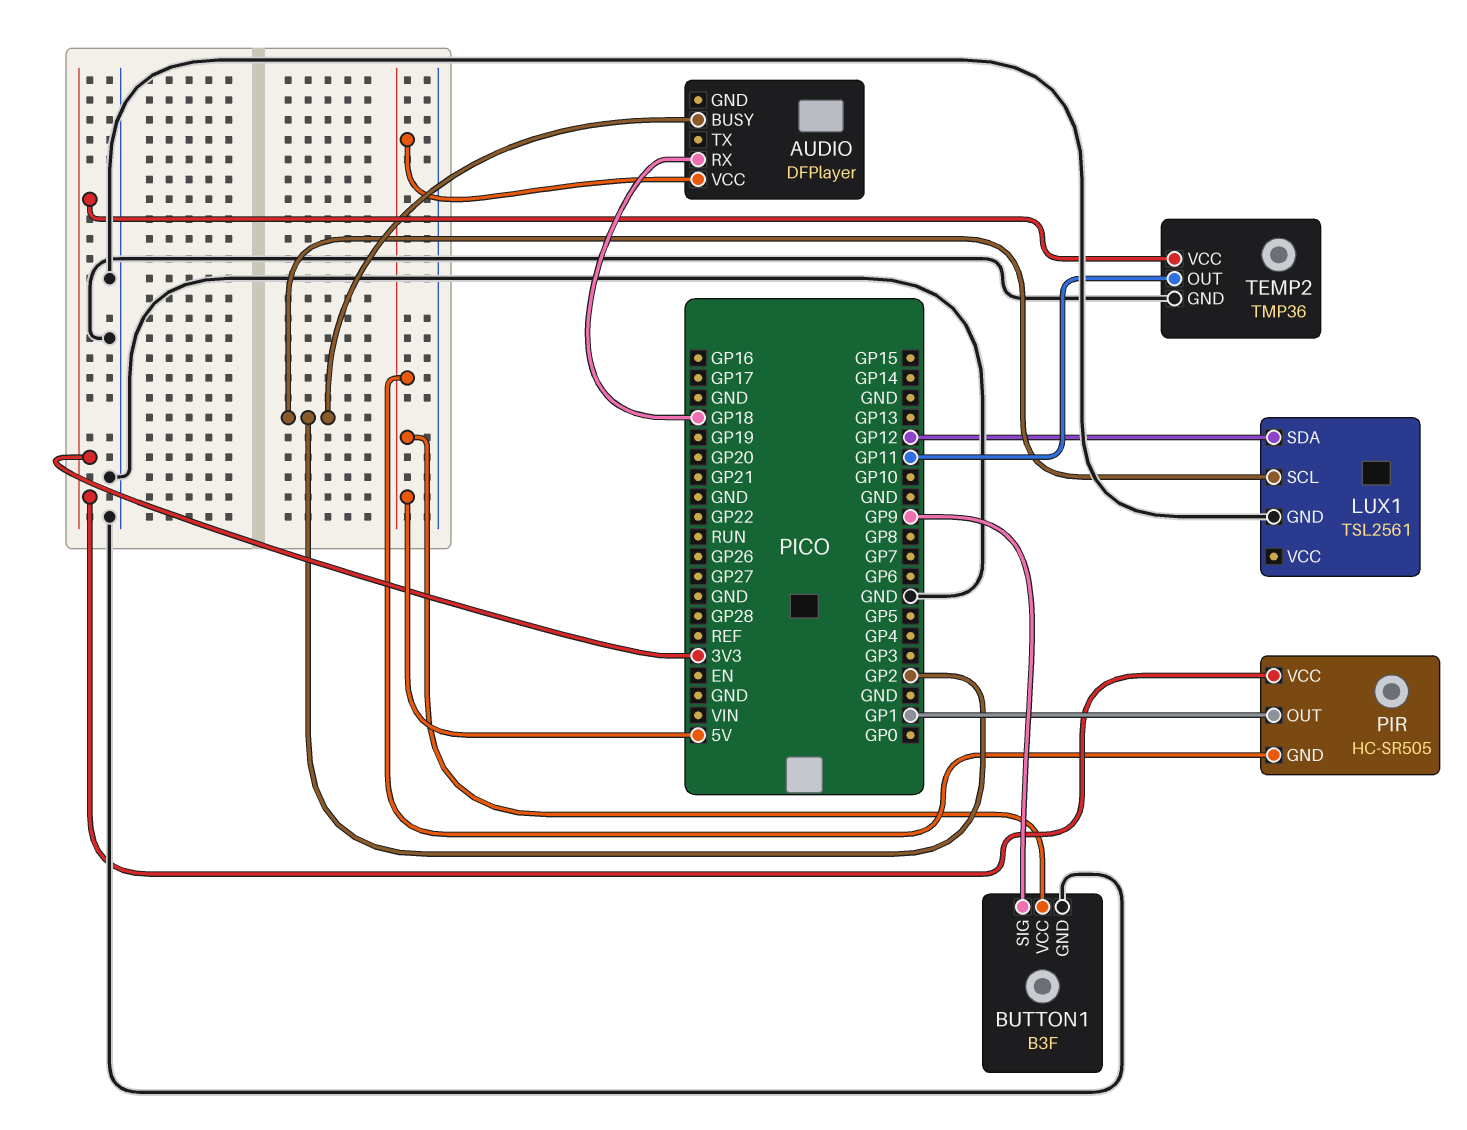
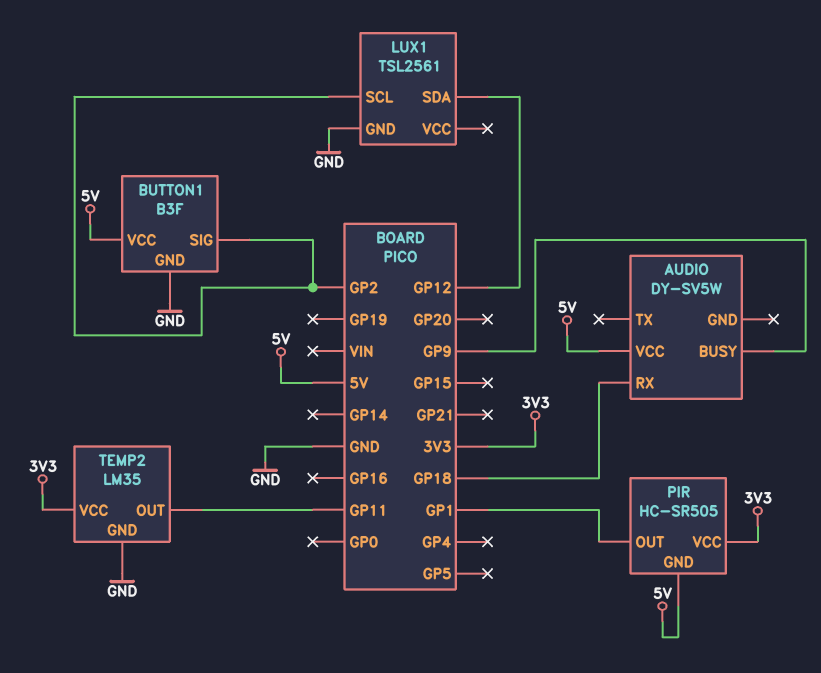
AUDIO: DFPlayer -> DY-SV5W
AUDIO pin BUSY: GP2 -> GP9
BUTTON1 pin SIG: GP9 -> GP2
TEMP2: TMP36 -> LM35

